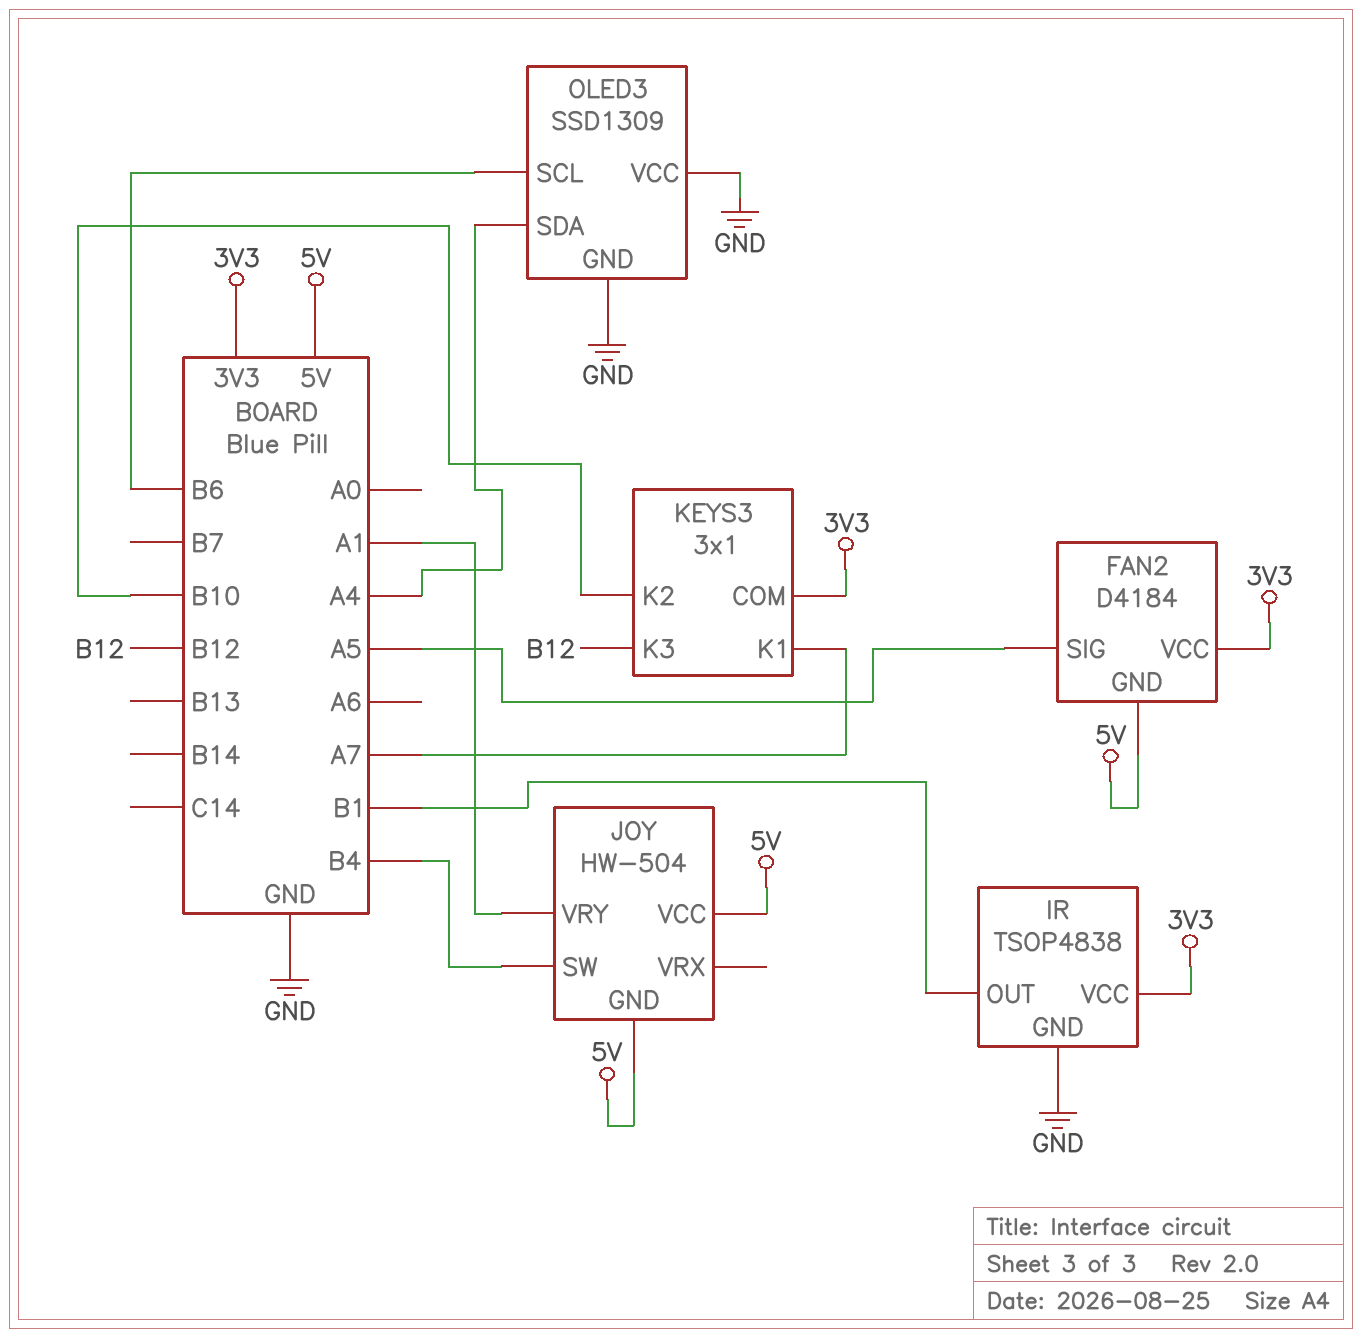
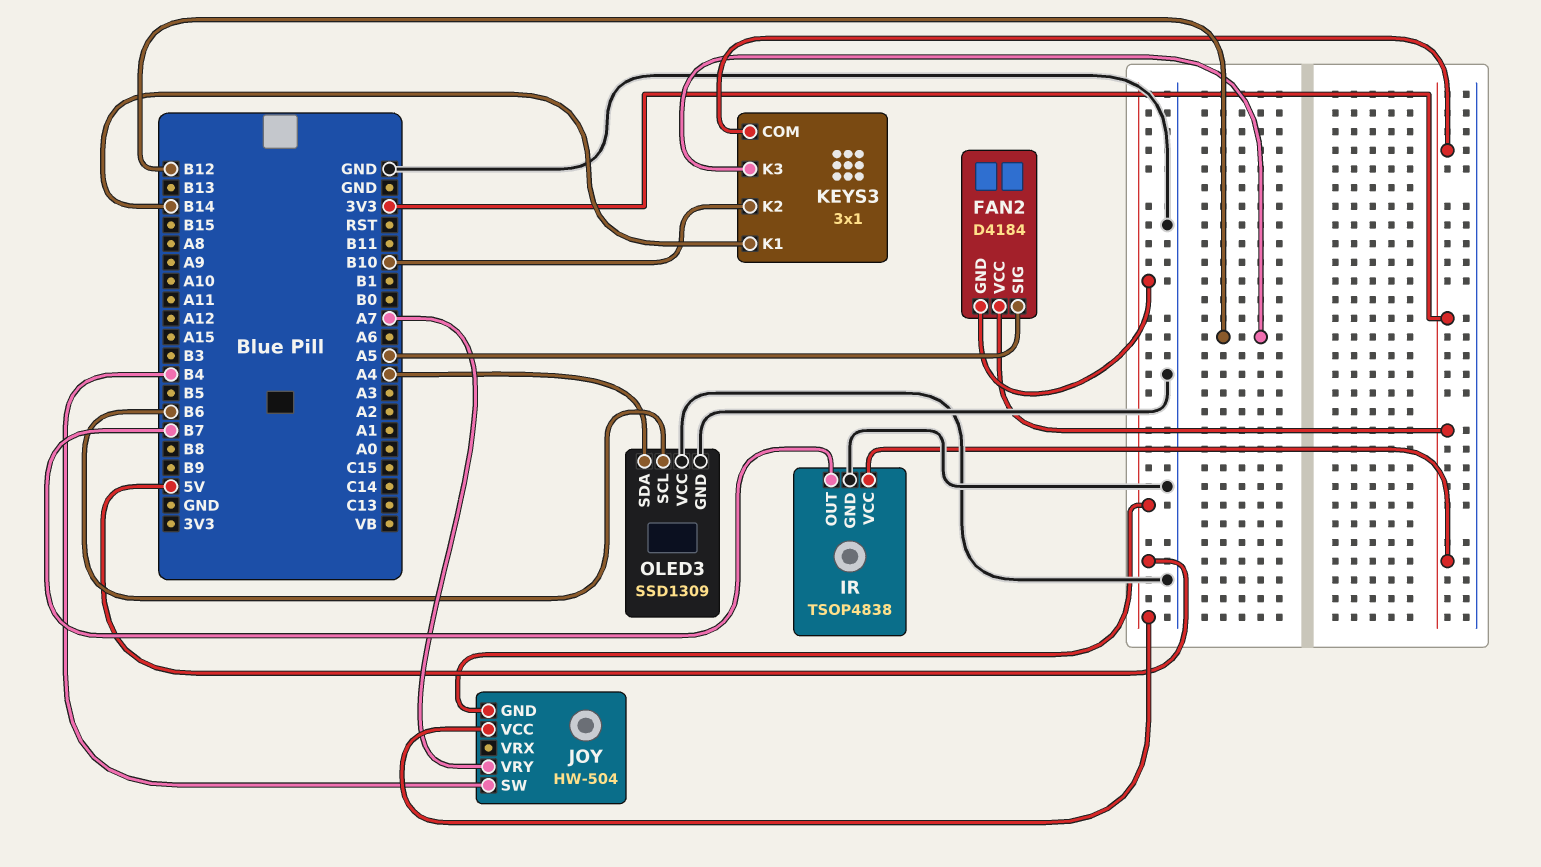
IR pin OUT: B1 -> B7
JOY pin VRY: A1 -> A7
KEYS3 pin K1: A7 -> B14

